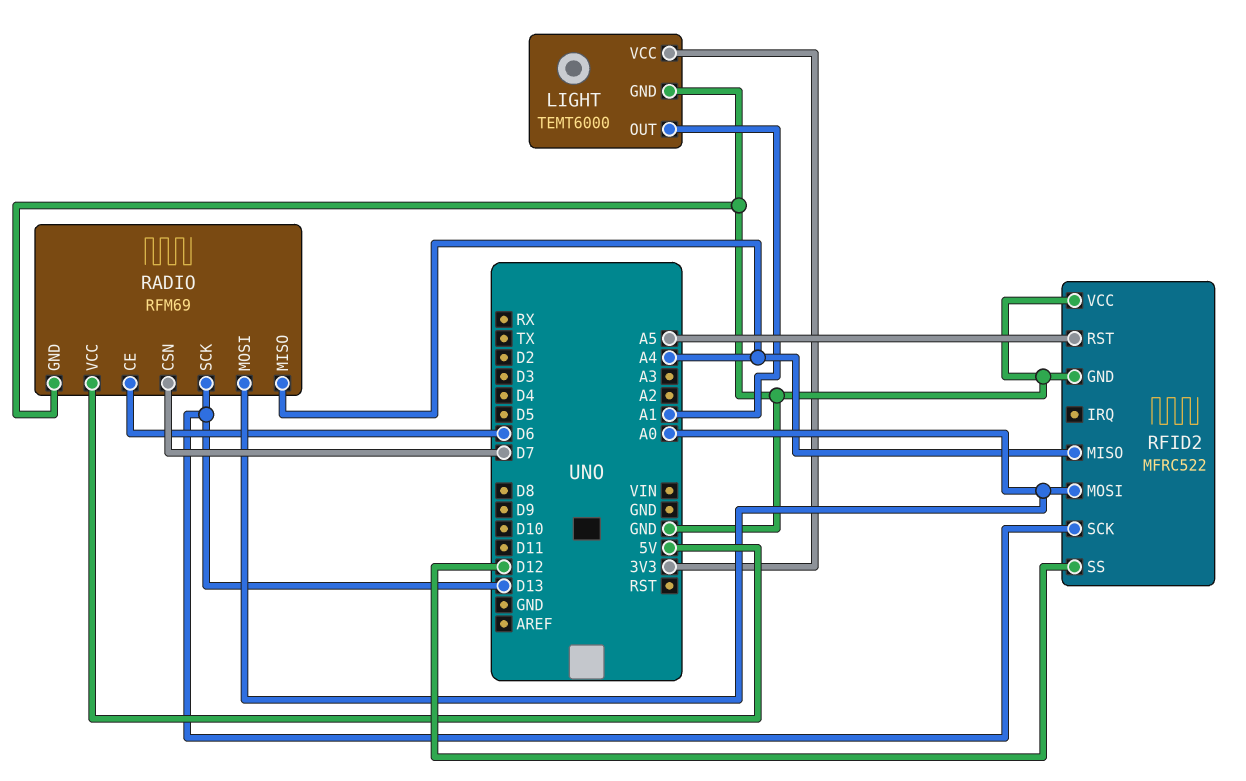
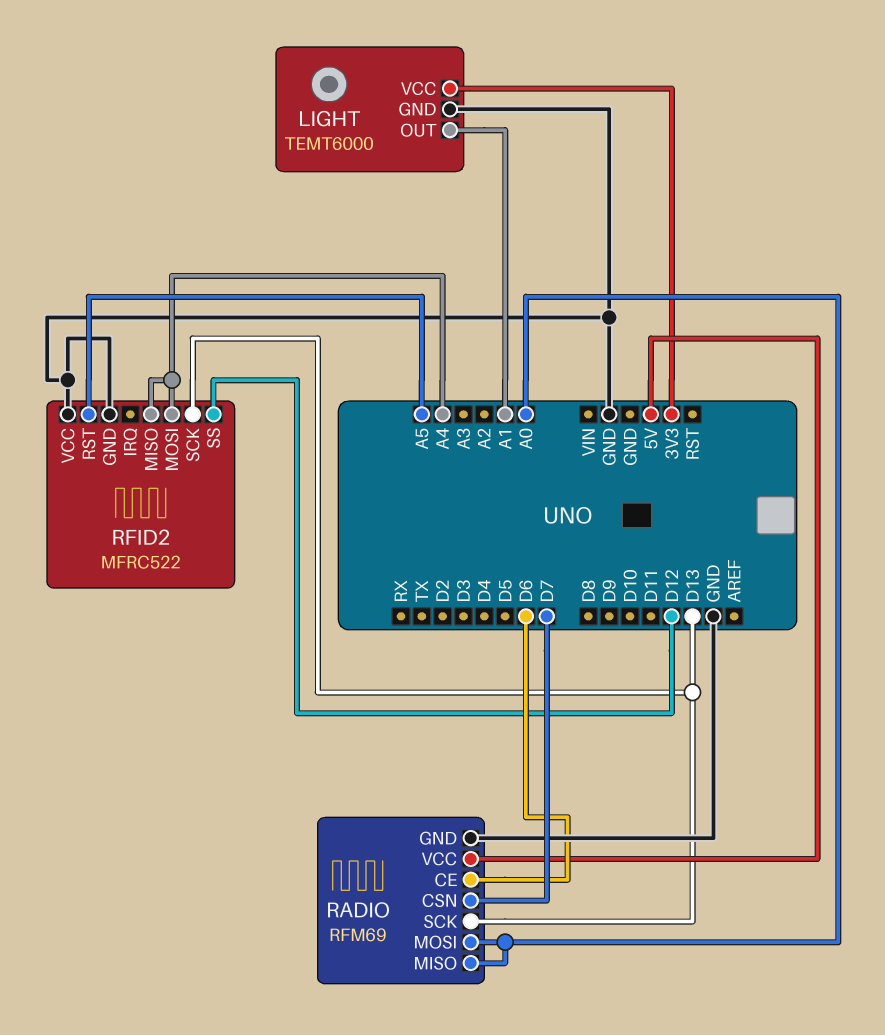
RADIO pin MISO: A4 -> A0
RFID2 pin MOSI: A0 -> A4

